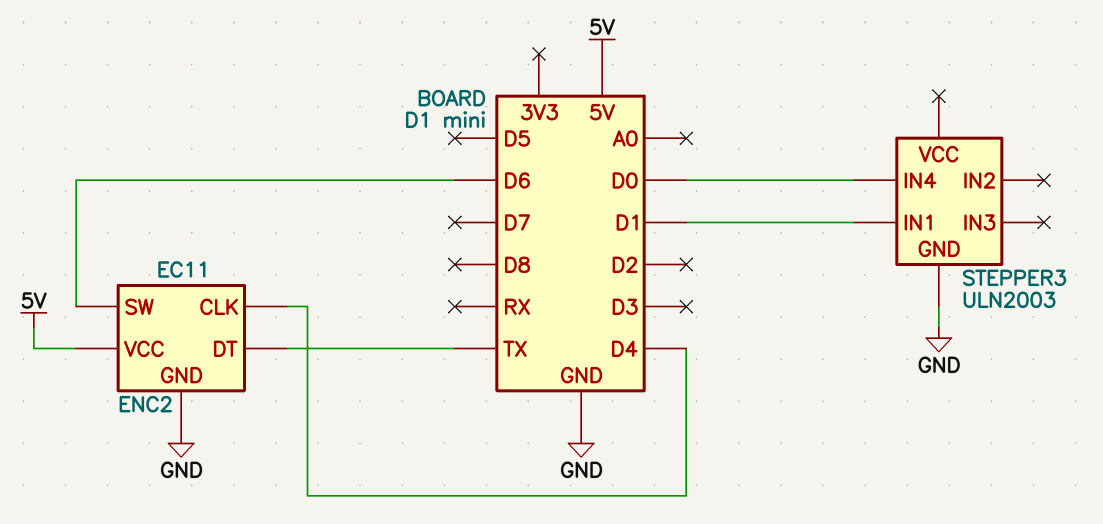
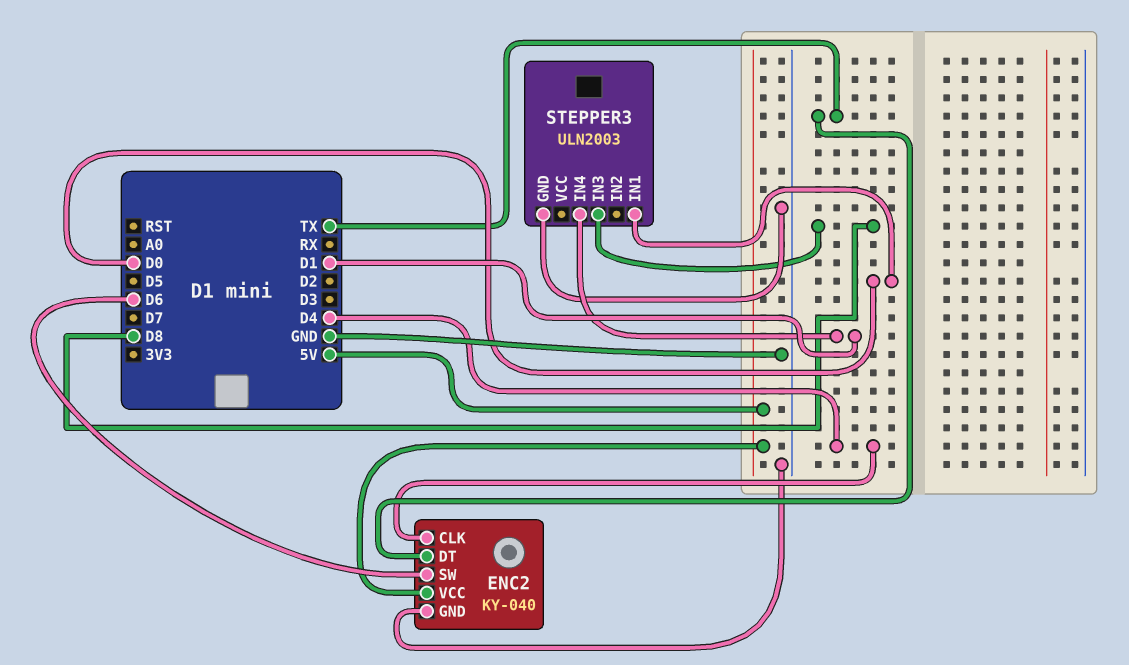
ENC2: EC11 -> KY-040
STEPPER3 pin IN1: D1 -> D0
STEPPER3 pin IN3: none -> D8
STEPPER3 pin IN4: D0 -> D1

